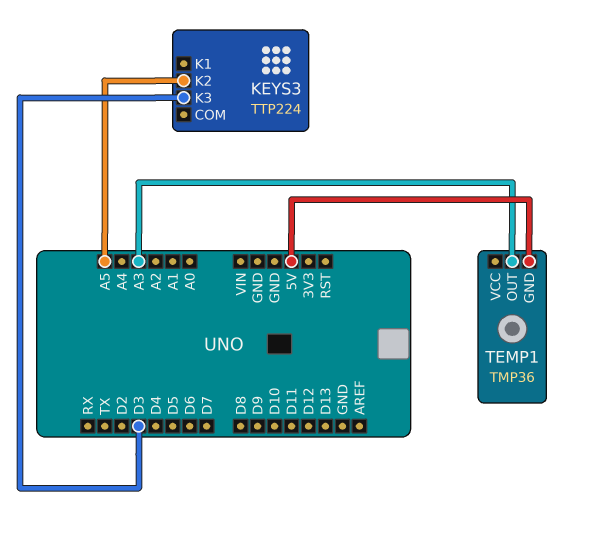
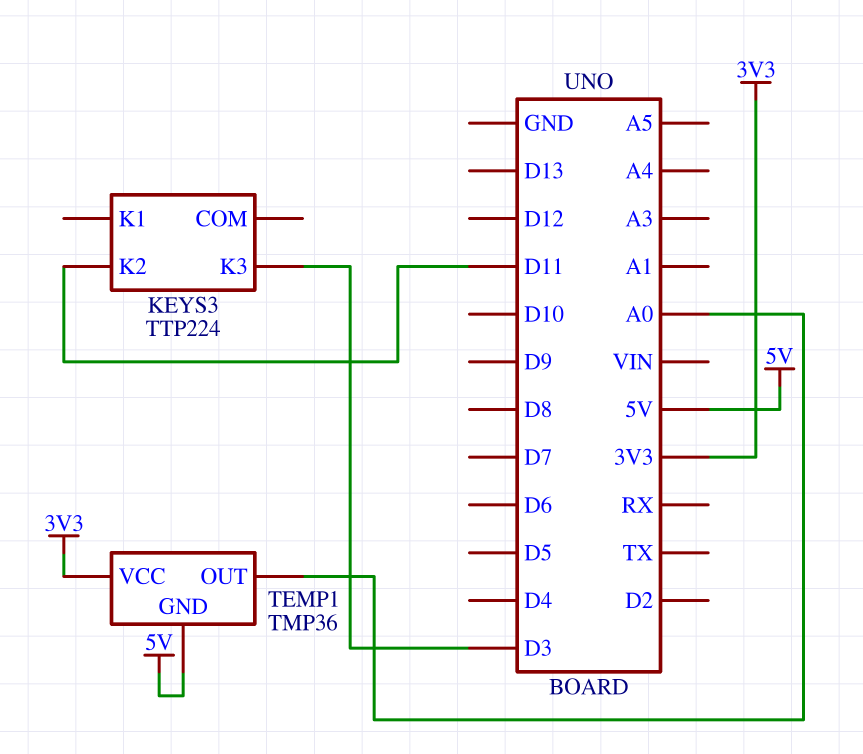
KEYS3 pin K2: A5 -> D11
TEMP1 pin OUT: A3 -> A0
TEMP1 pin VCC: none -> 3V3

